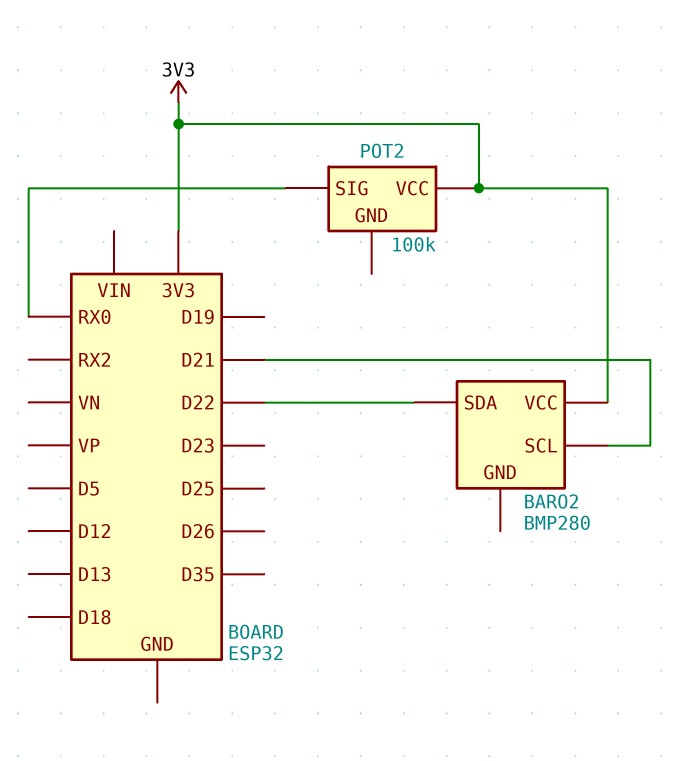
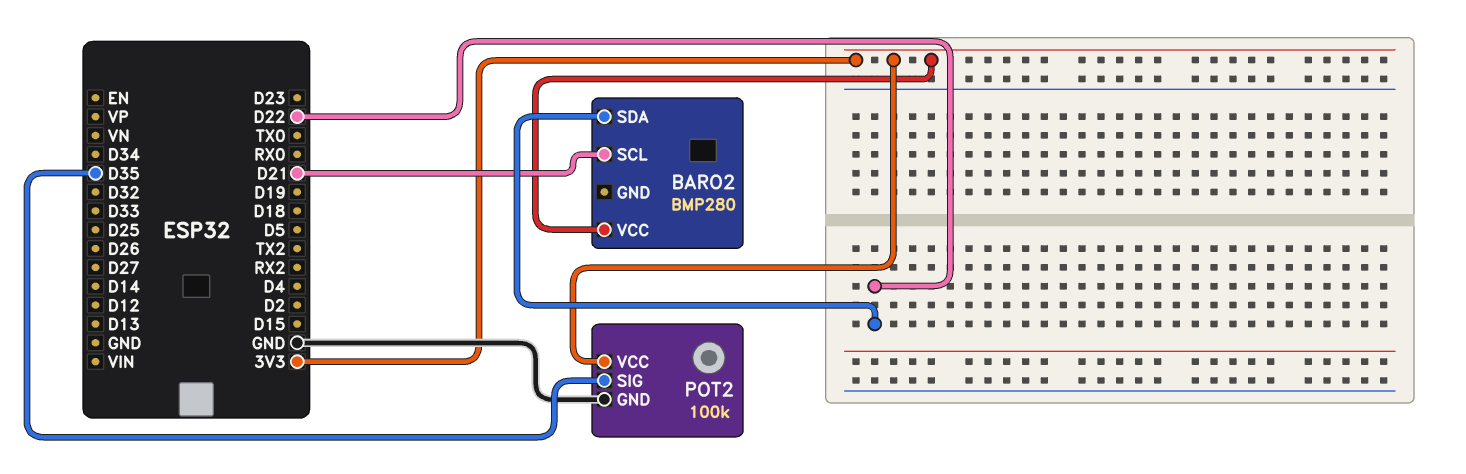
POT2 pin GND: none -> GND
POT2 pin SIG: RX0 -> D35

